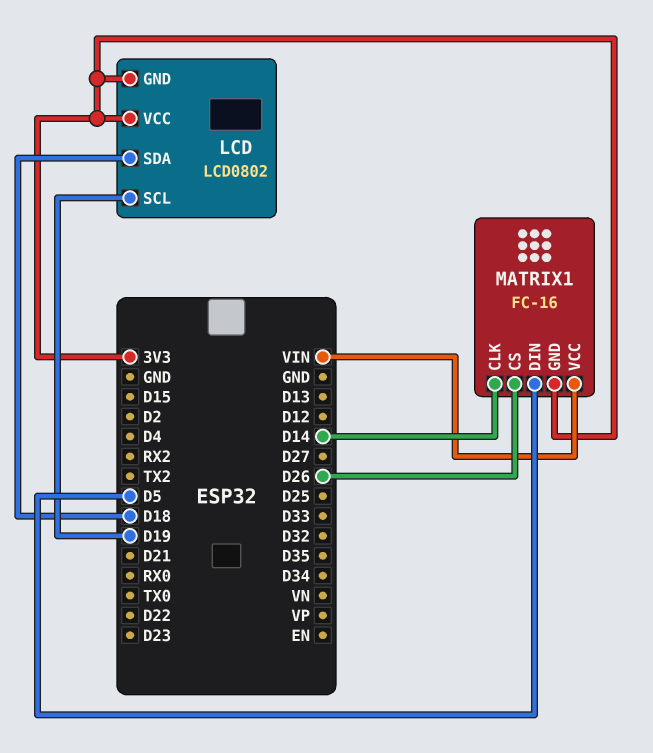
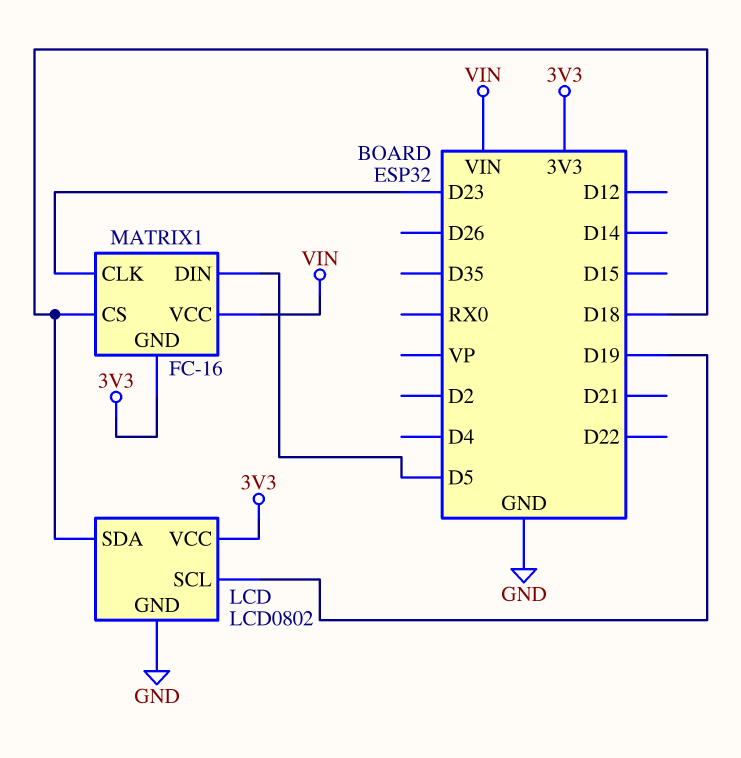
LCD pin GND: 3V3 -> GND
MATRIX1 pin CLK: D14 -> D23
MATRIX1 pin CS: D26 -> D18

